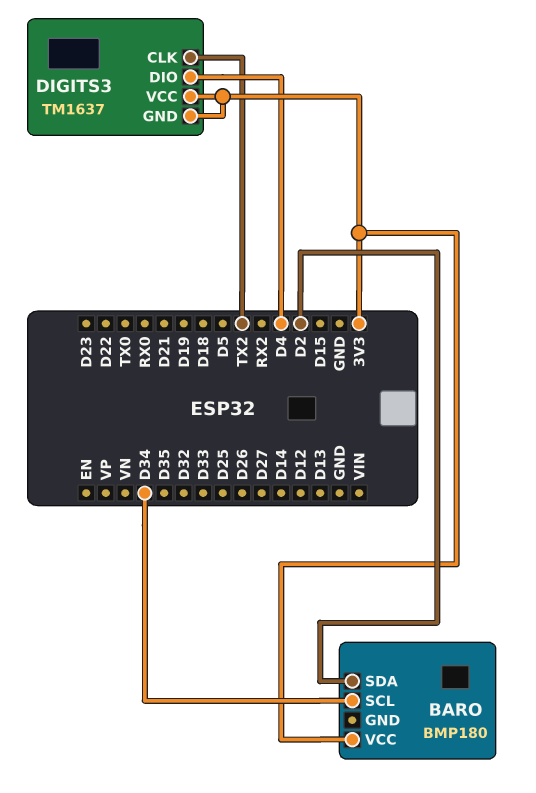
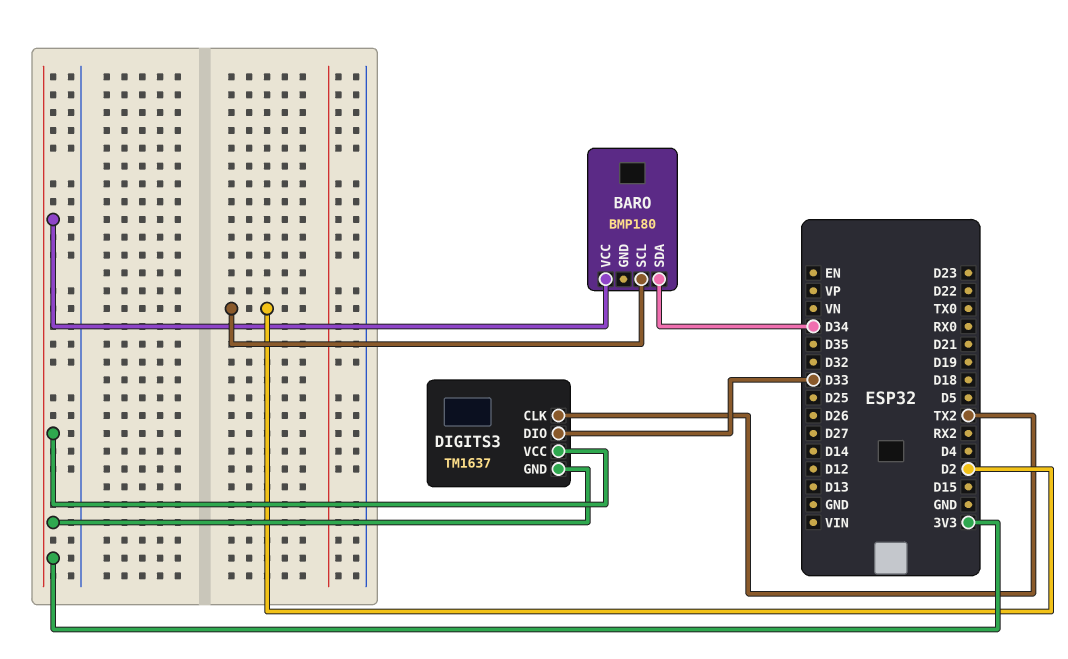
BARO pin SCL: D34 -> D2
BARO pin SDA: D2 -> D34
DIGITS3 pin DIO: D4 -> D33

